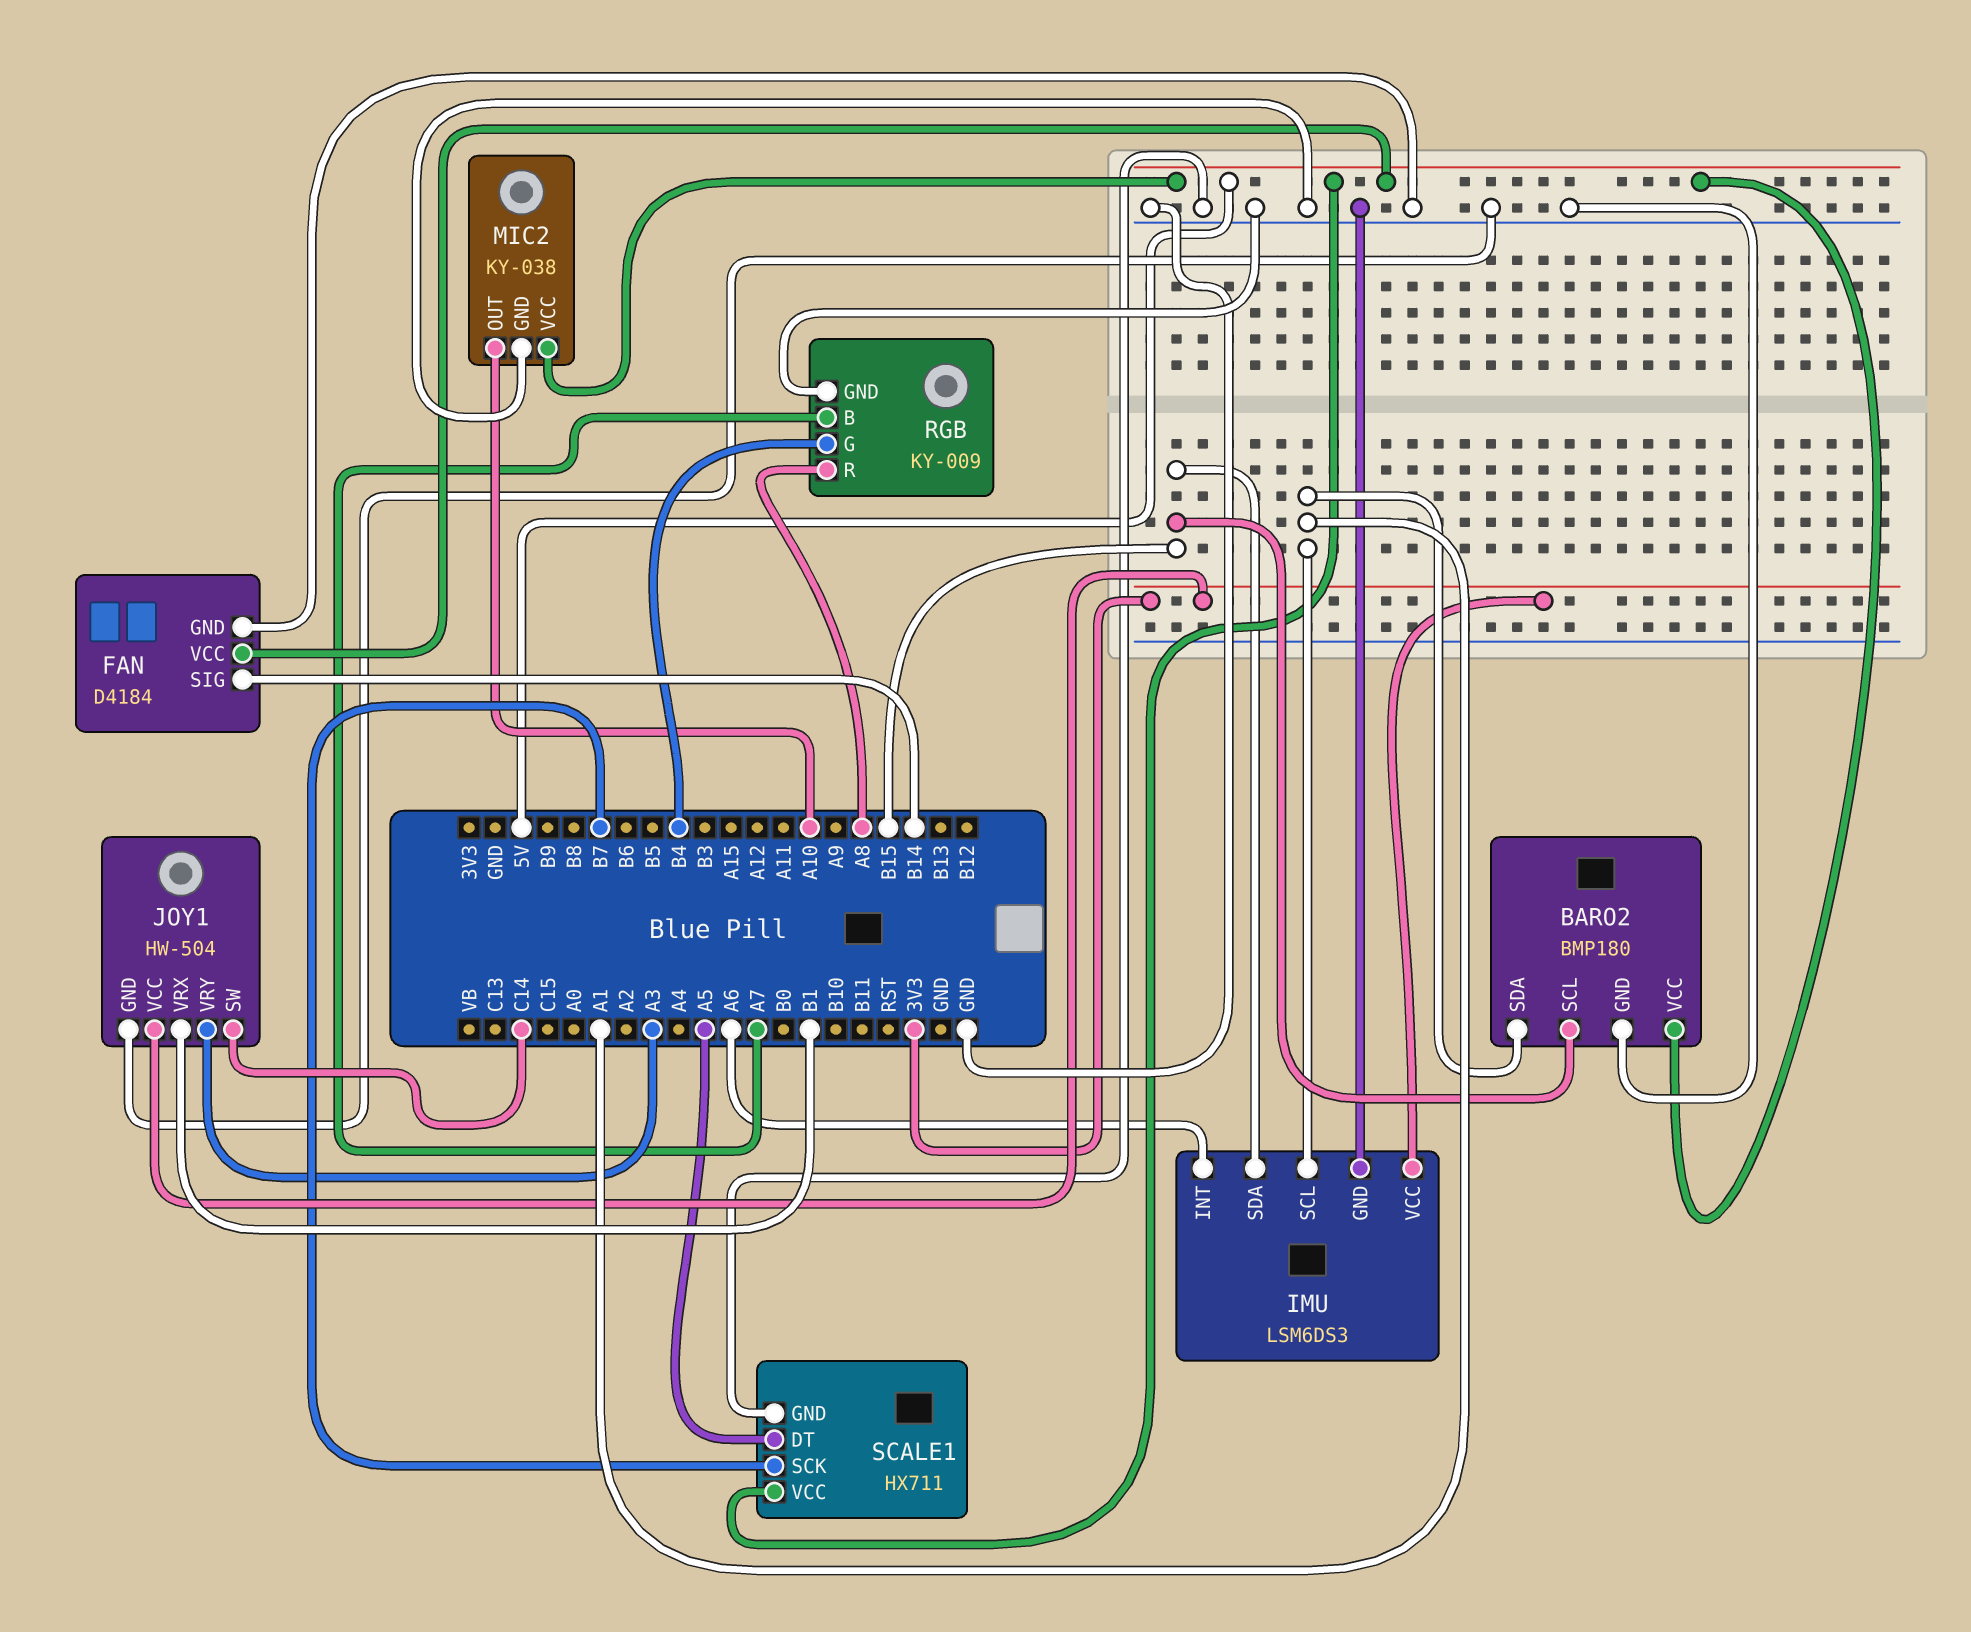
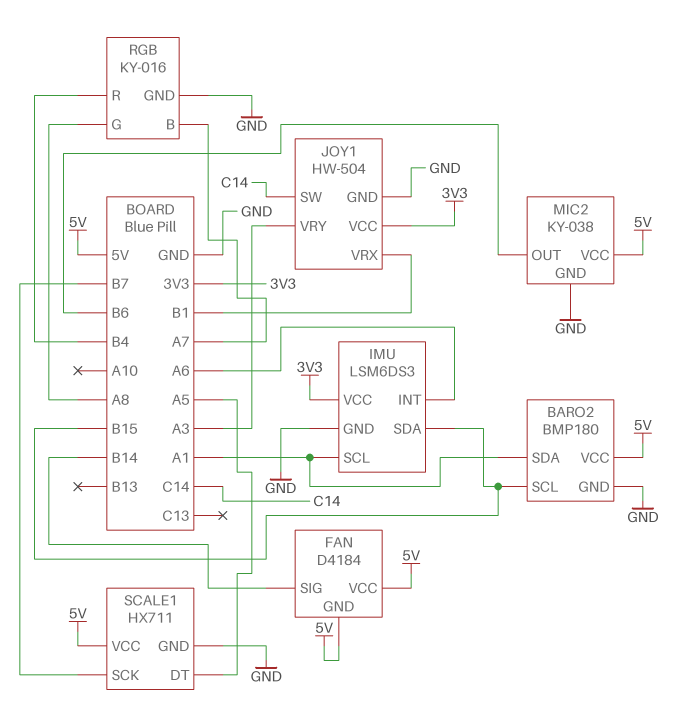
FAN pin GND: GND -> 5V
MIC2 pin OUT: A10 -> B6
RGB: KY-009 -> KY-016
RGB pin G: B4 -> A8
RGB pin R: A8 -> B4

